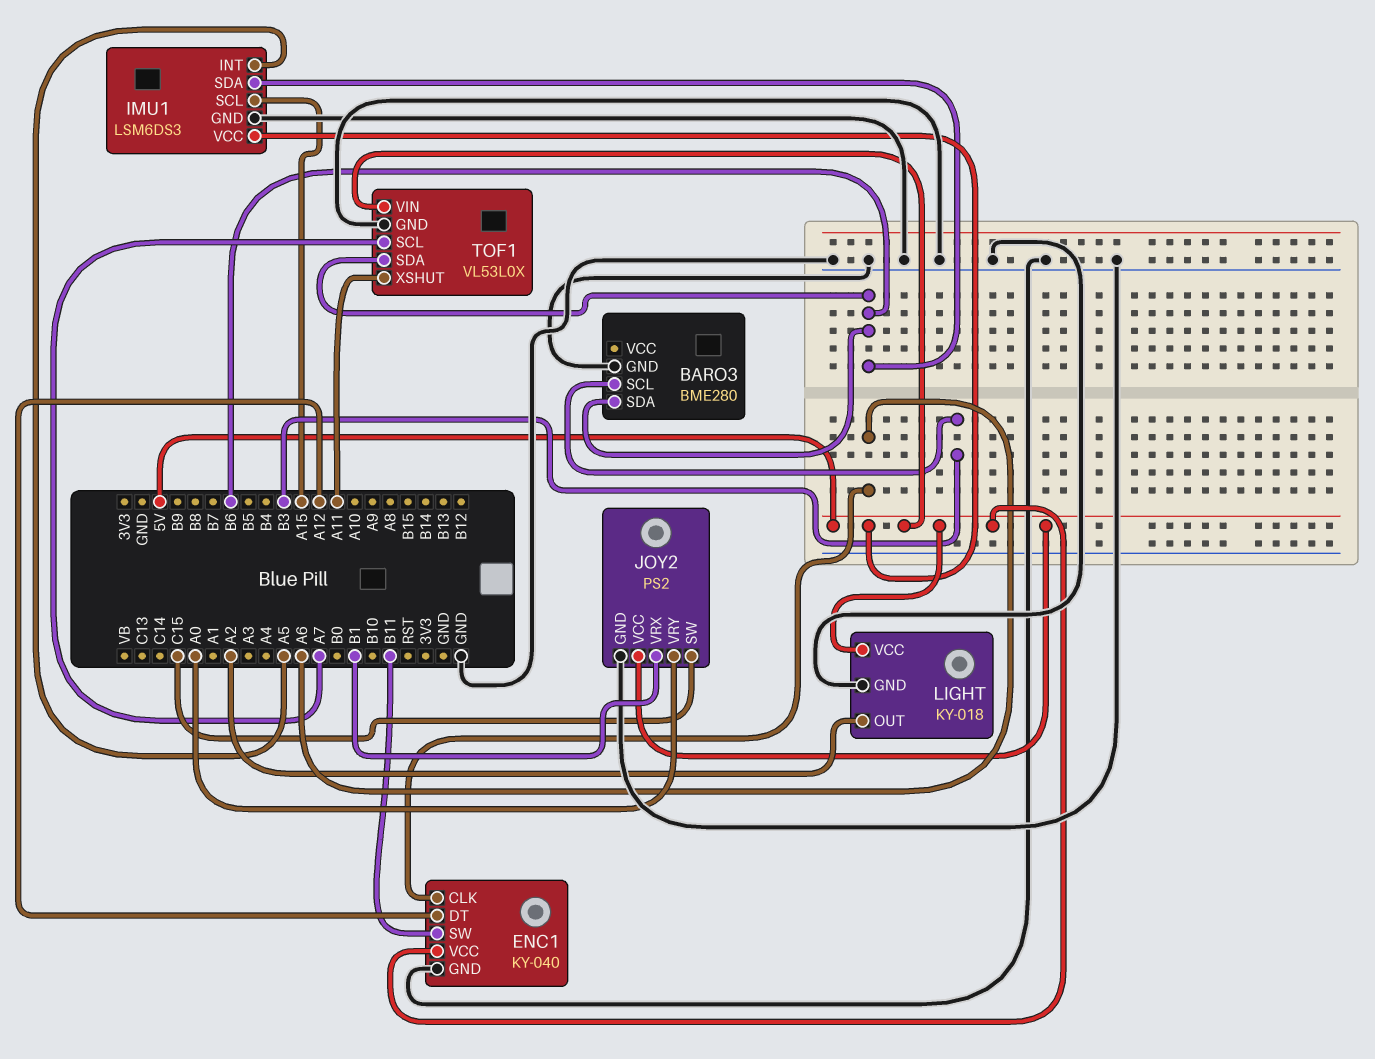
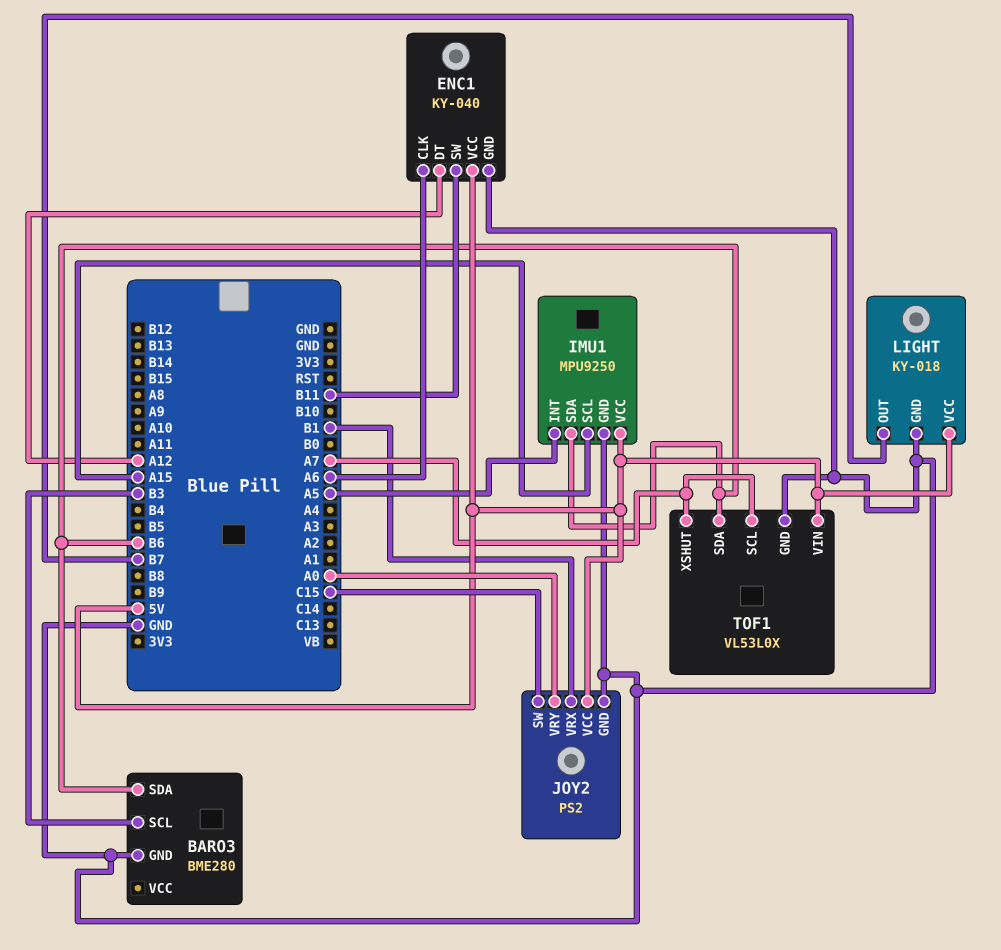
IMU1: LSM6DS3 -> MPU9250
LIGHT pin OUT: A2 -> B7
TOF1 pin XSHUT: A11 -> A7

